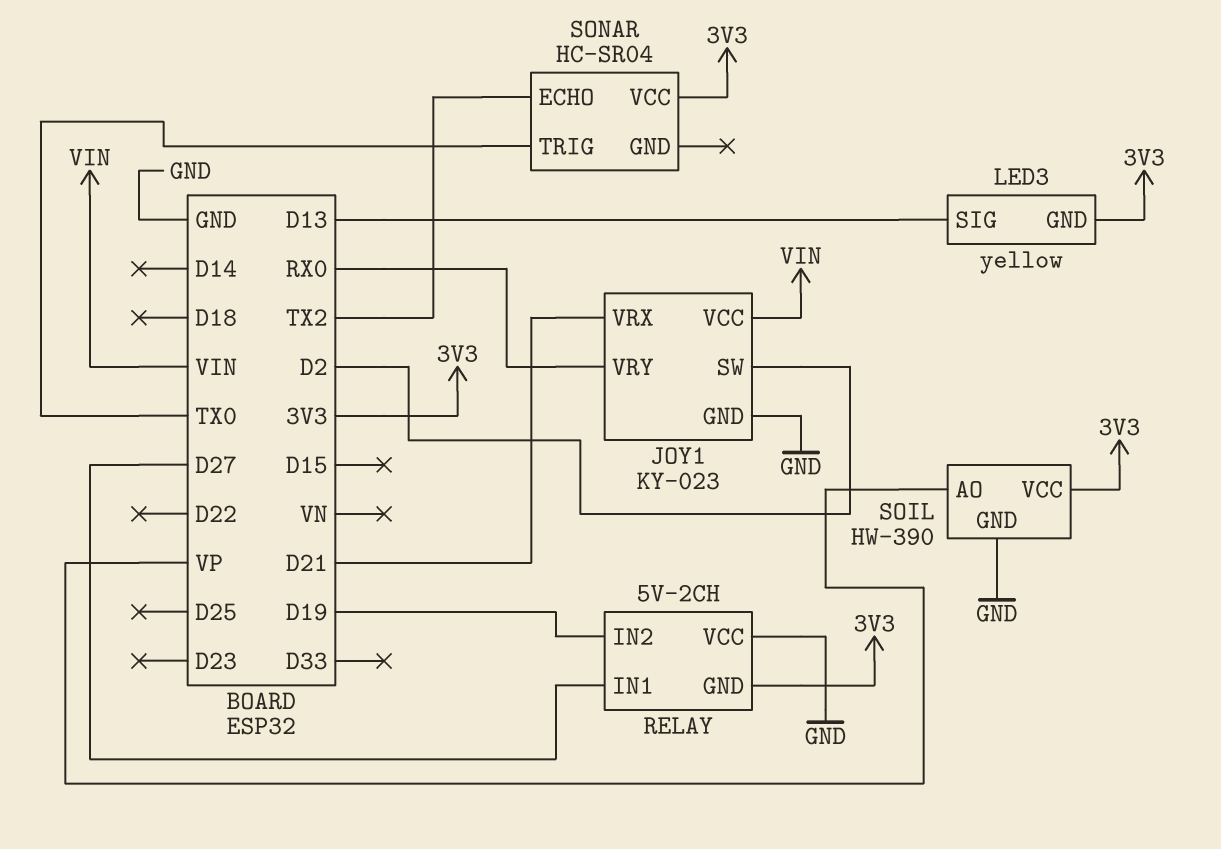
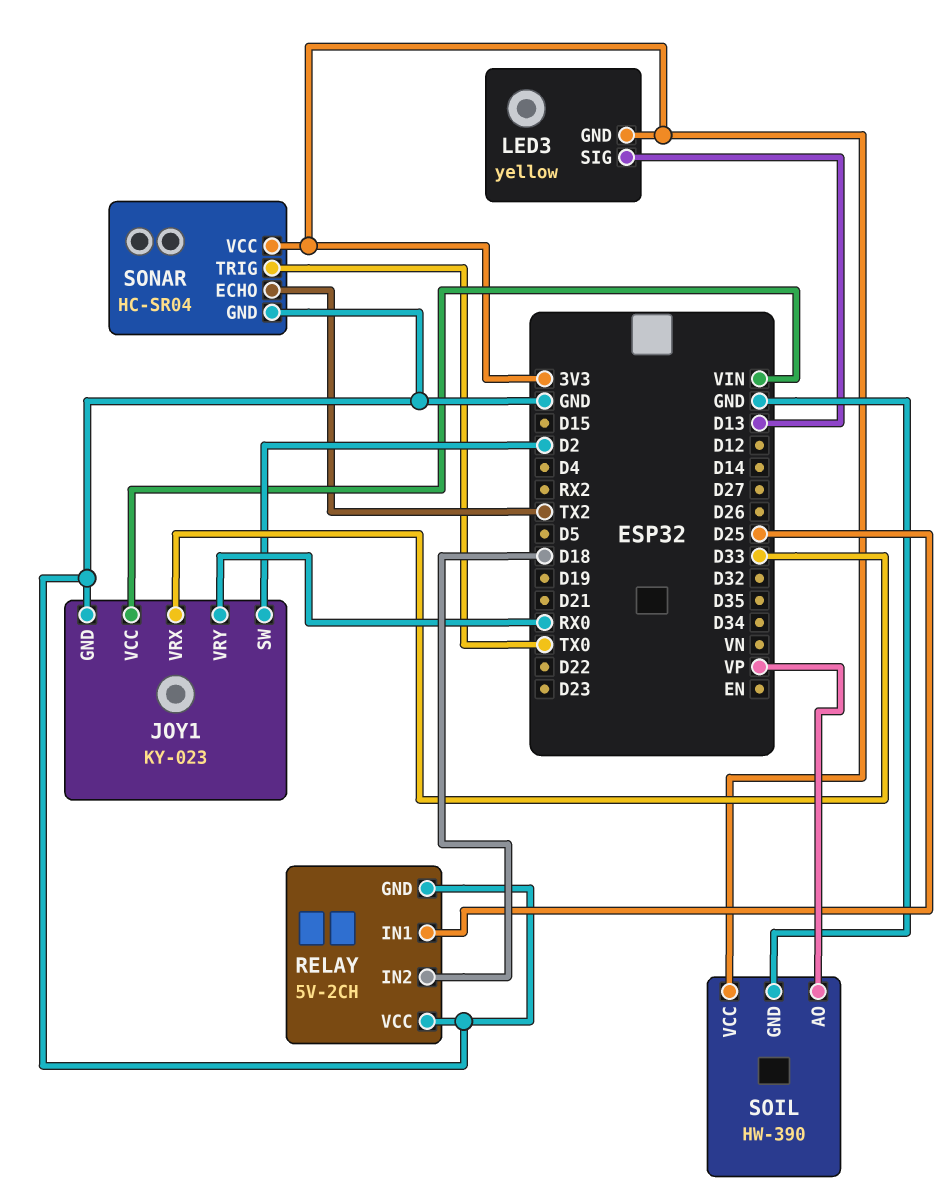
JOY1 pin VRX: D21 -> D33
RELAY pin GND: 3V3 -> GND
RELAY pin IN1: D27 -> D25
RELAY pin IN2: D19 -> D18
SONAR pin GND: none -> GND

